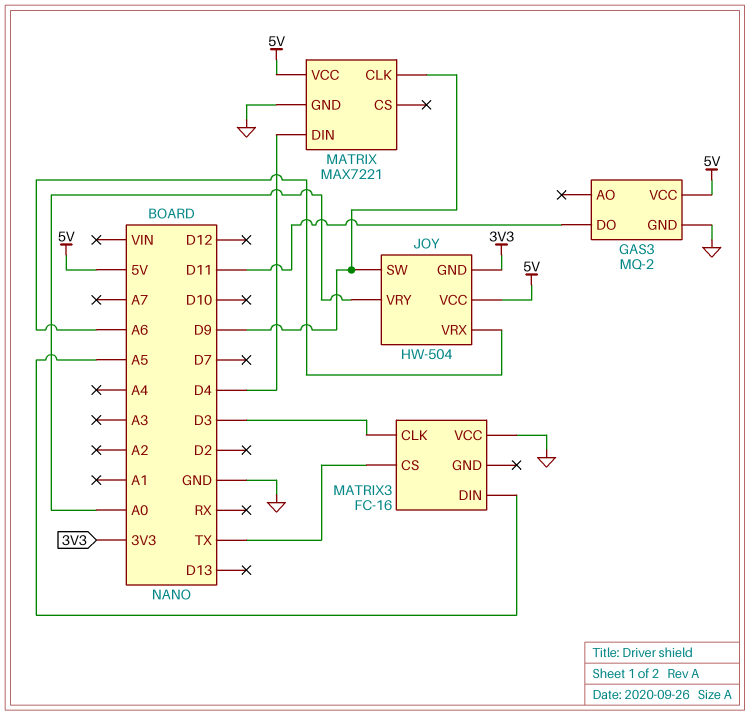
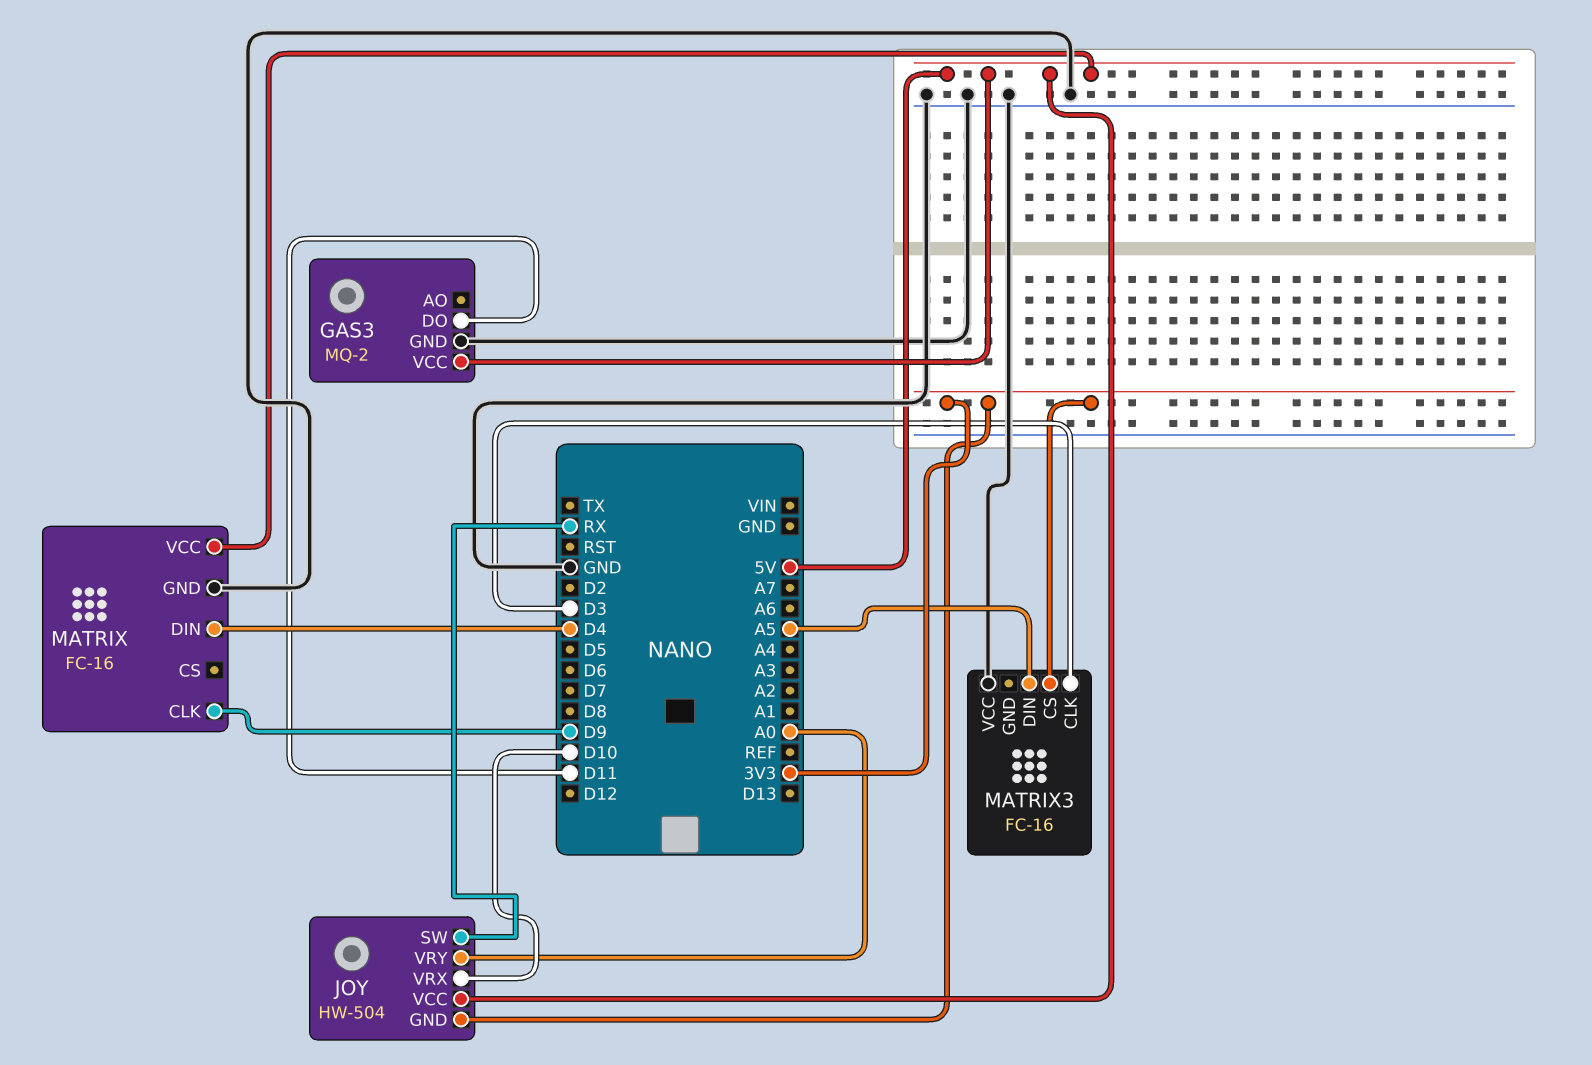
JOY pin SW: D9 -> RX
JOY pin VRX: A6 -> D10
MATRIX: MAX7221 -> FC-16
MATRIX3 pin CS: TX -> 3V3

